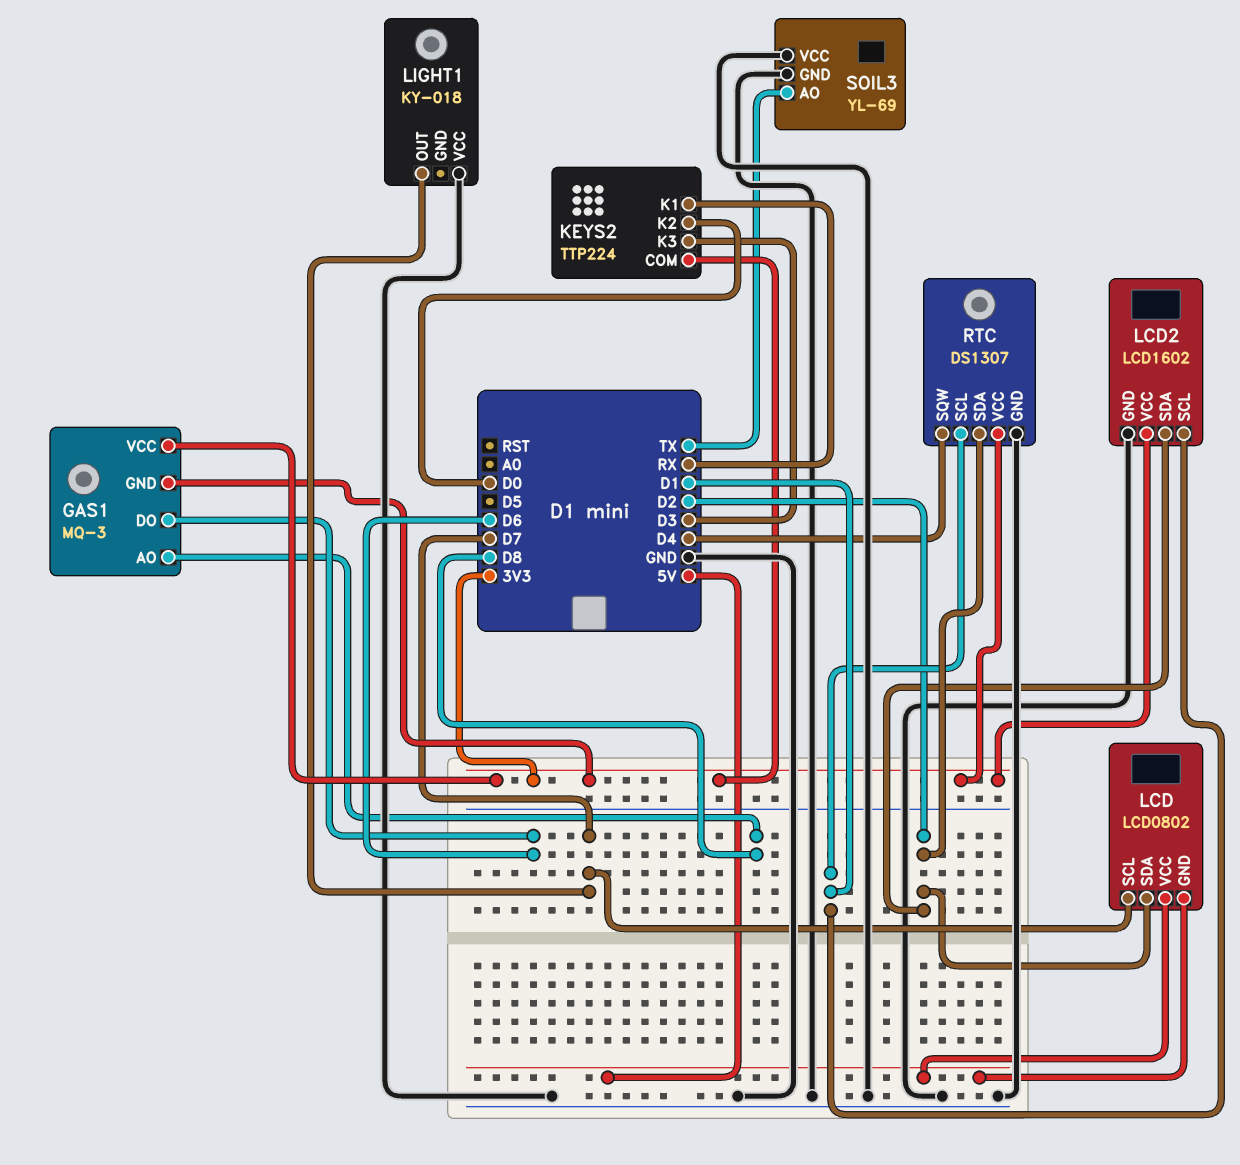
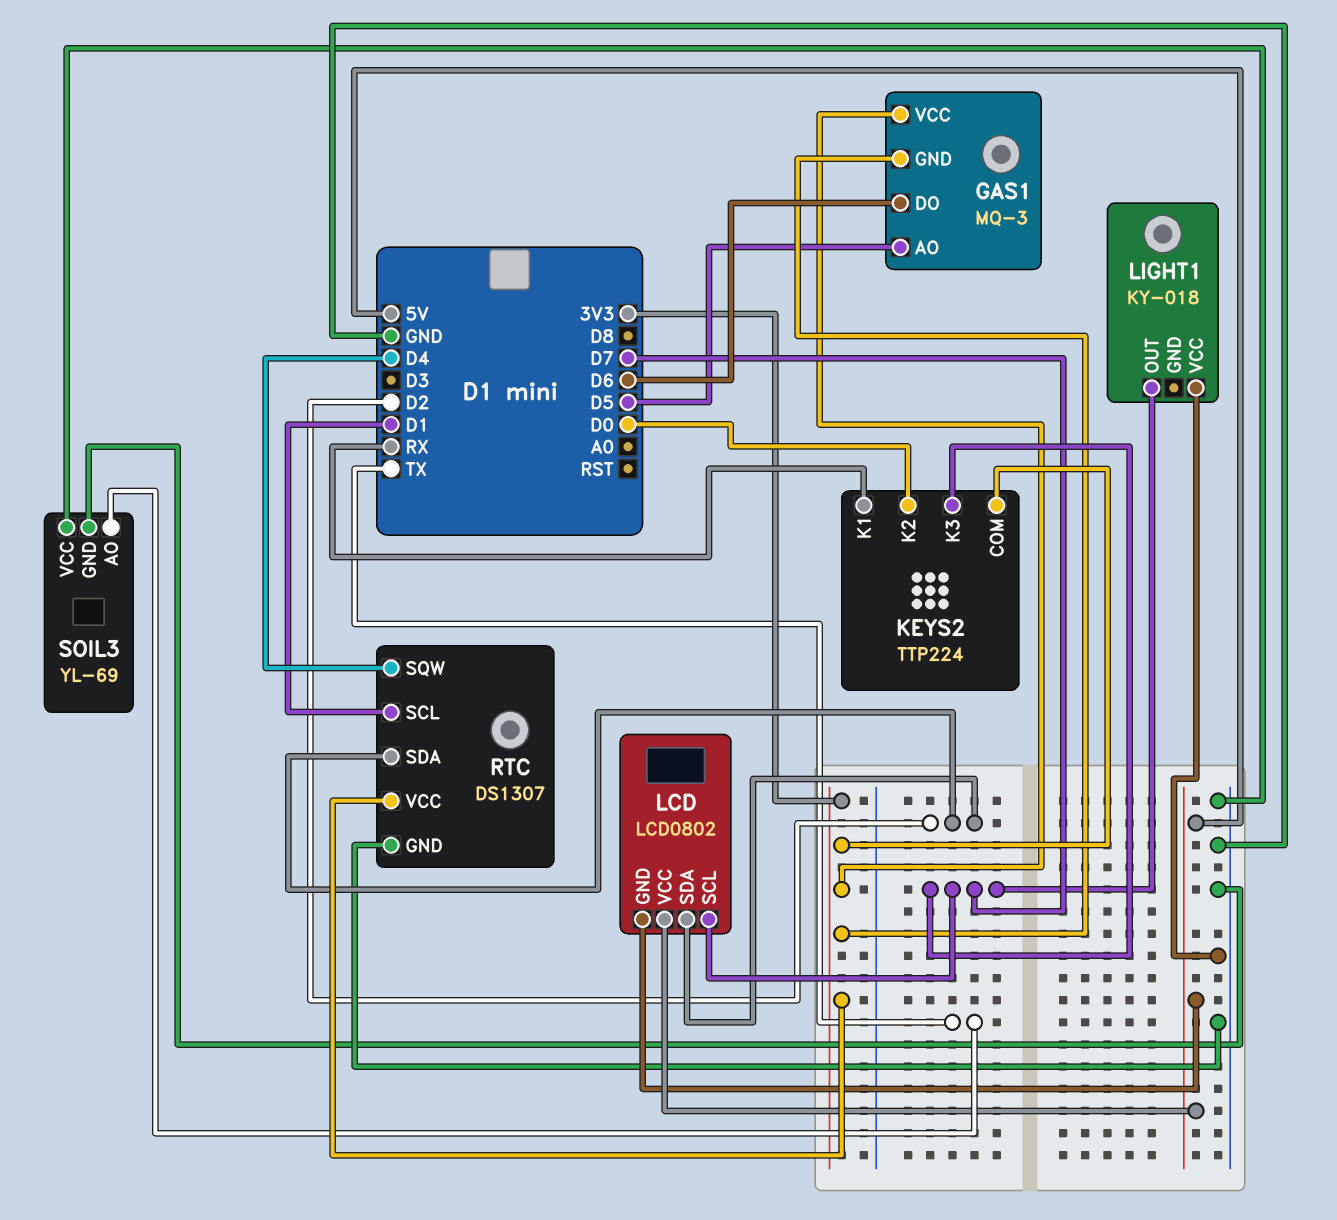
GAS1 pin AO: D8 -> D5
KEYS2 pin K3: D3 -> D7
LCD2: LCD1602 -> none
LCD2 pin GND: GND -> none
LCD2 pin SCL: D1 -> none
LCD2 pin SDA: D2 -> none
LCD2 pin VCC: 3V3 -> none

